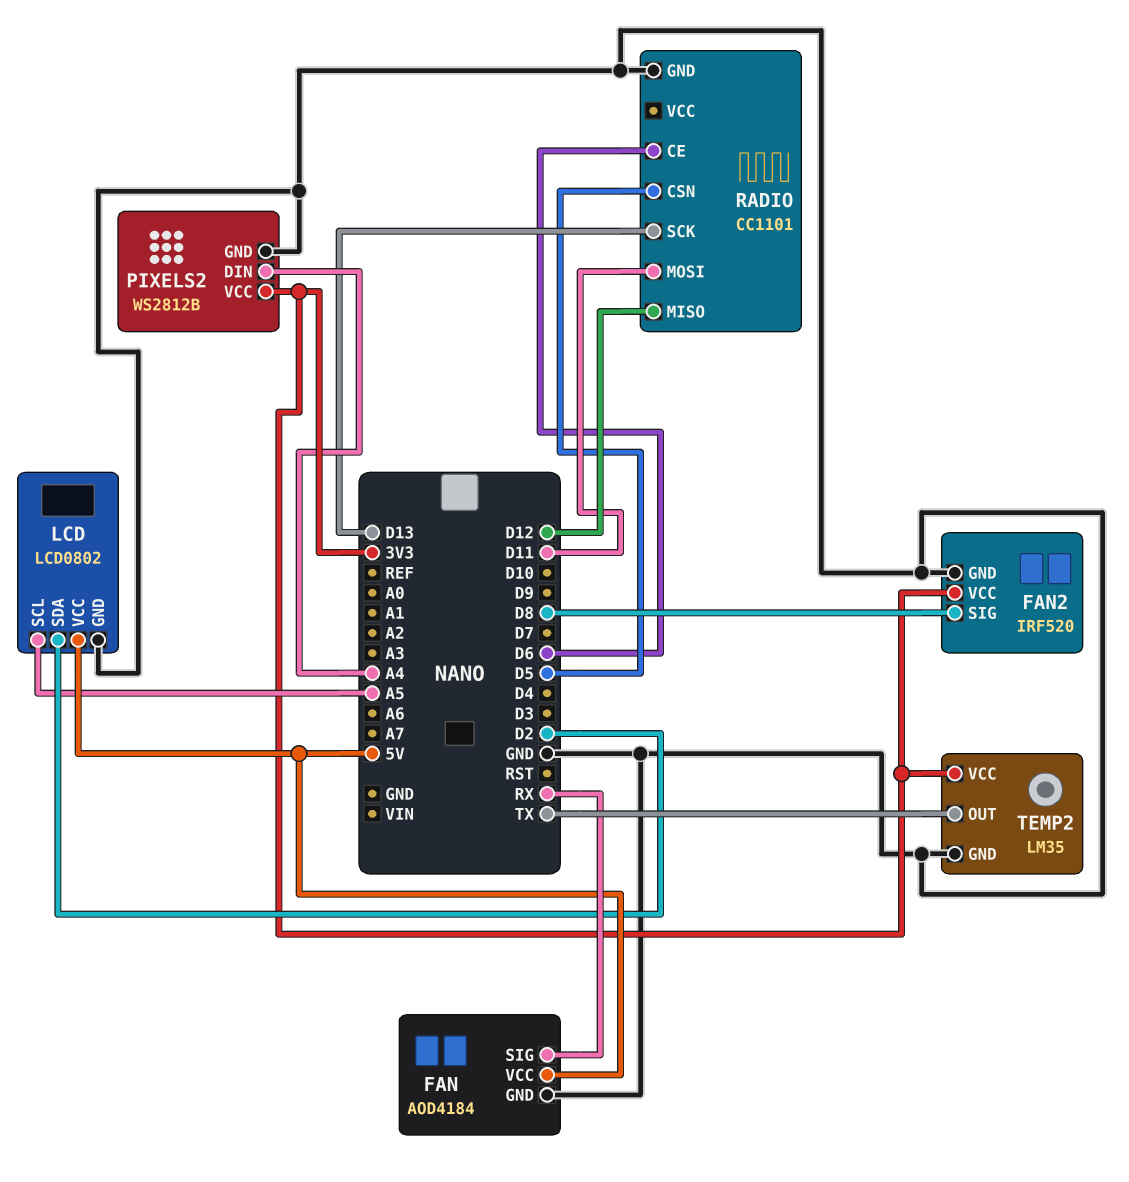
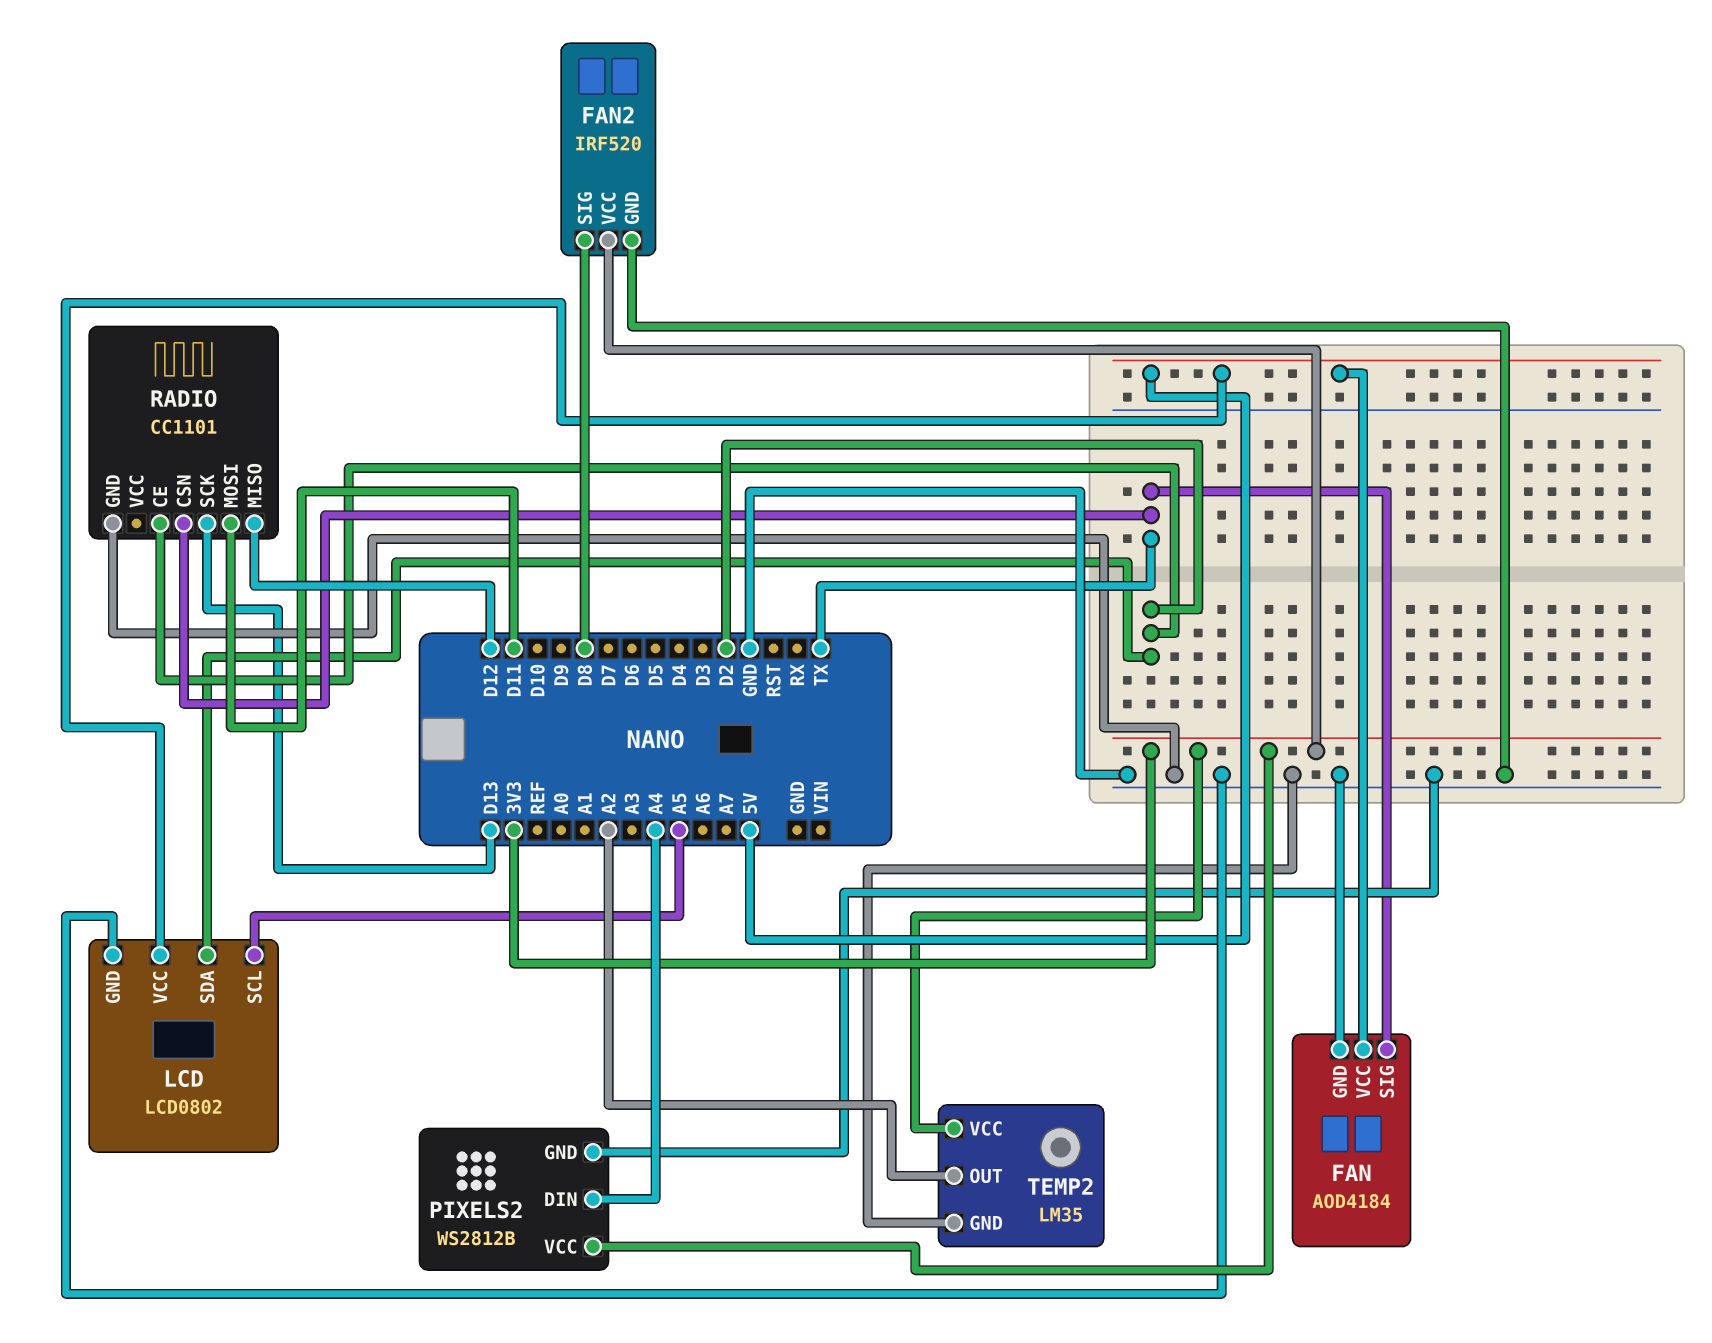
FAN pin SIG: RX -> TX
RADIO pin CE: D6 -> D2
RADIO pin CSN: D5 -> TX
TEMP2 pin OUT: TX -> A2

